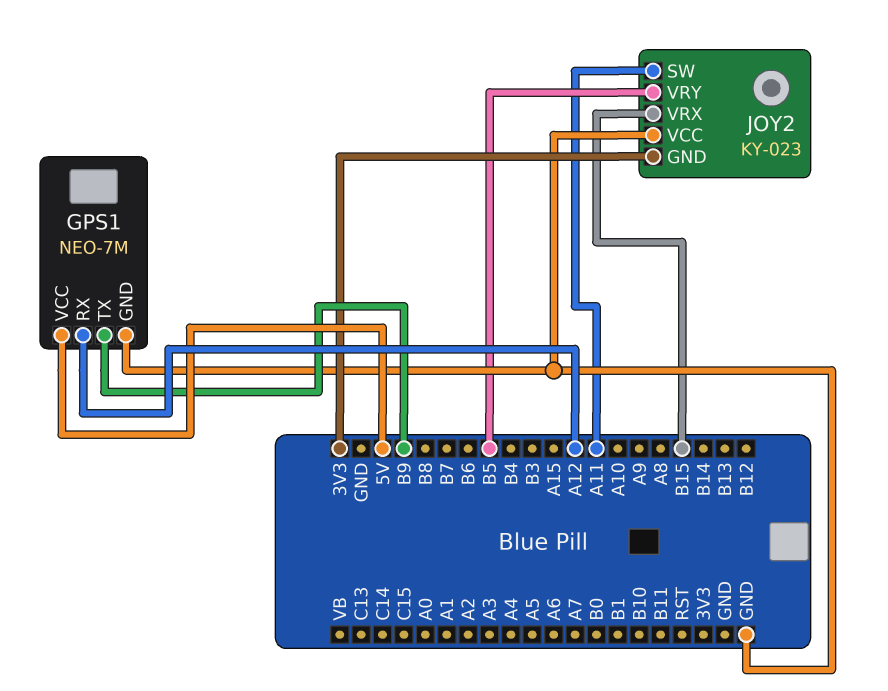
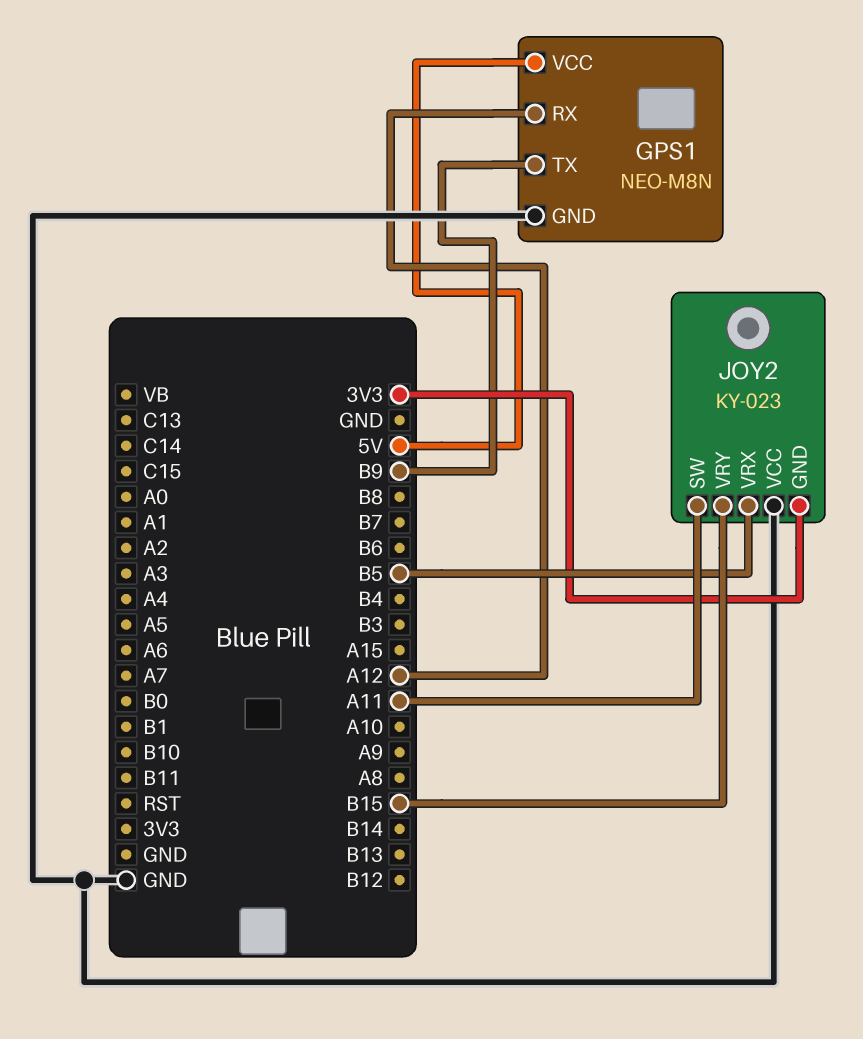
GPS1: NEO-7M -> NEO-M8N
JOY2 pin VRX: B15 -> B5
JOY2 pin VRY: B5 -> B15

